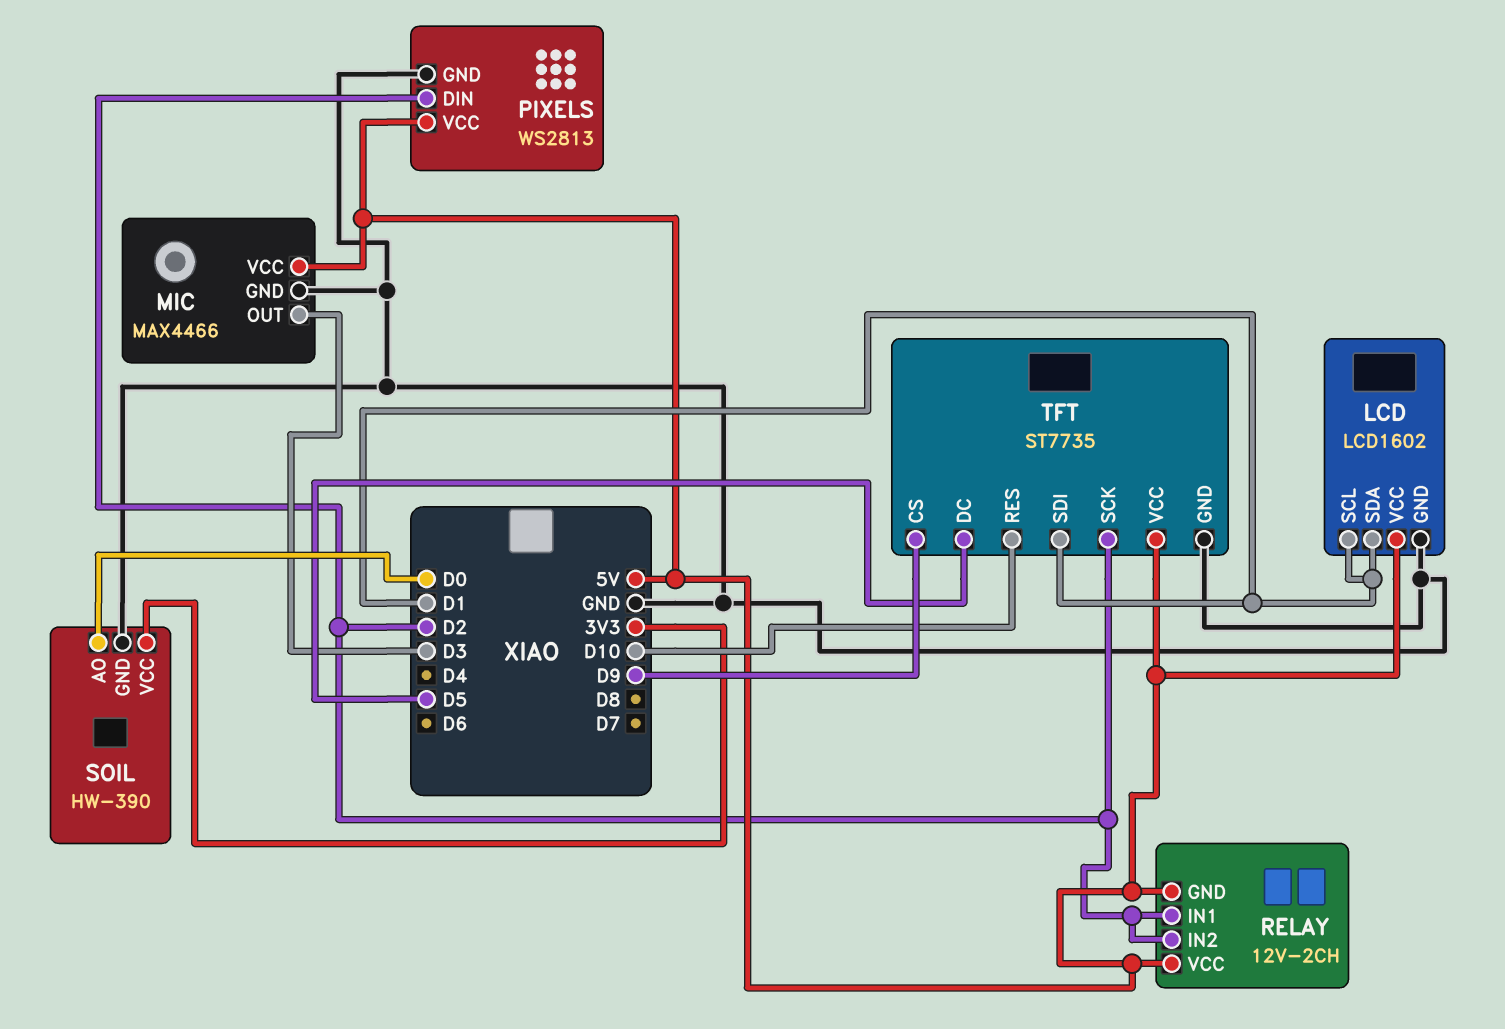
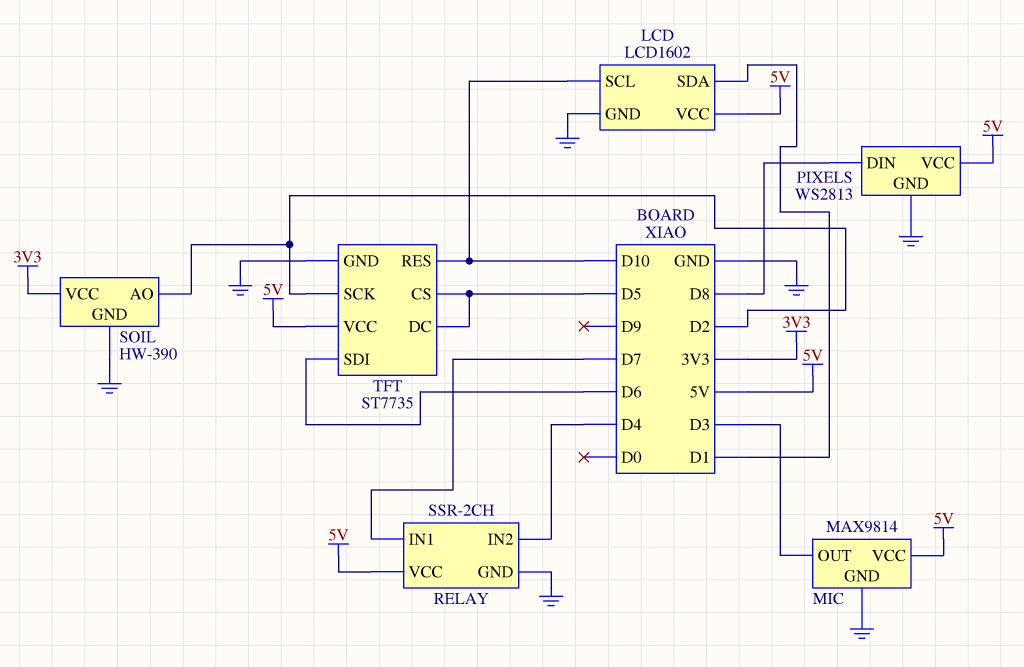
LCD pin SCL: D1 -> D10
MIC: MAX4466 -> MAX9814
PIXELS pin DIN: D2 -> D8
RELAY: 12V-2CH -> SSR-2CH
RELAY pin GND: 5V -> GND
RELAY pin IN1: D2 -> D7
RELAY pin IN2: D2 -> D4
SOIL pin AO: D0 -> D2
TFT pin CS: D9 -> D5
TFT pin SDI: D1 -> D6

